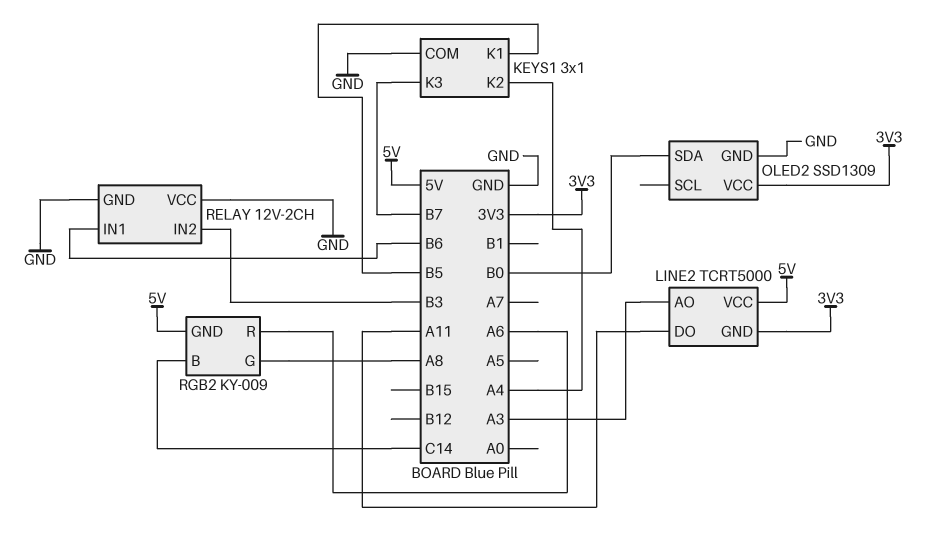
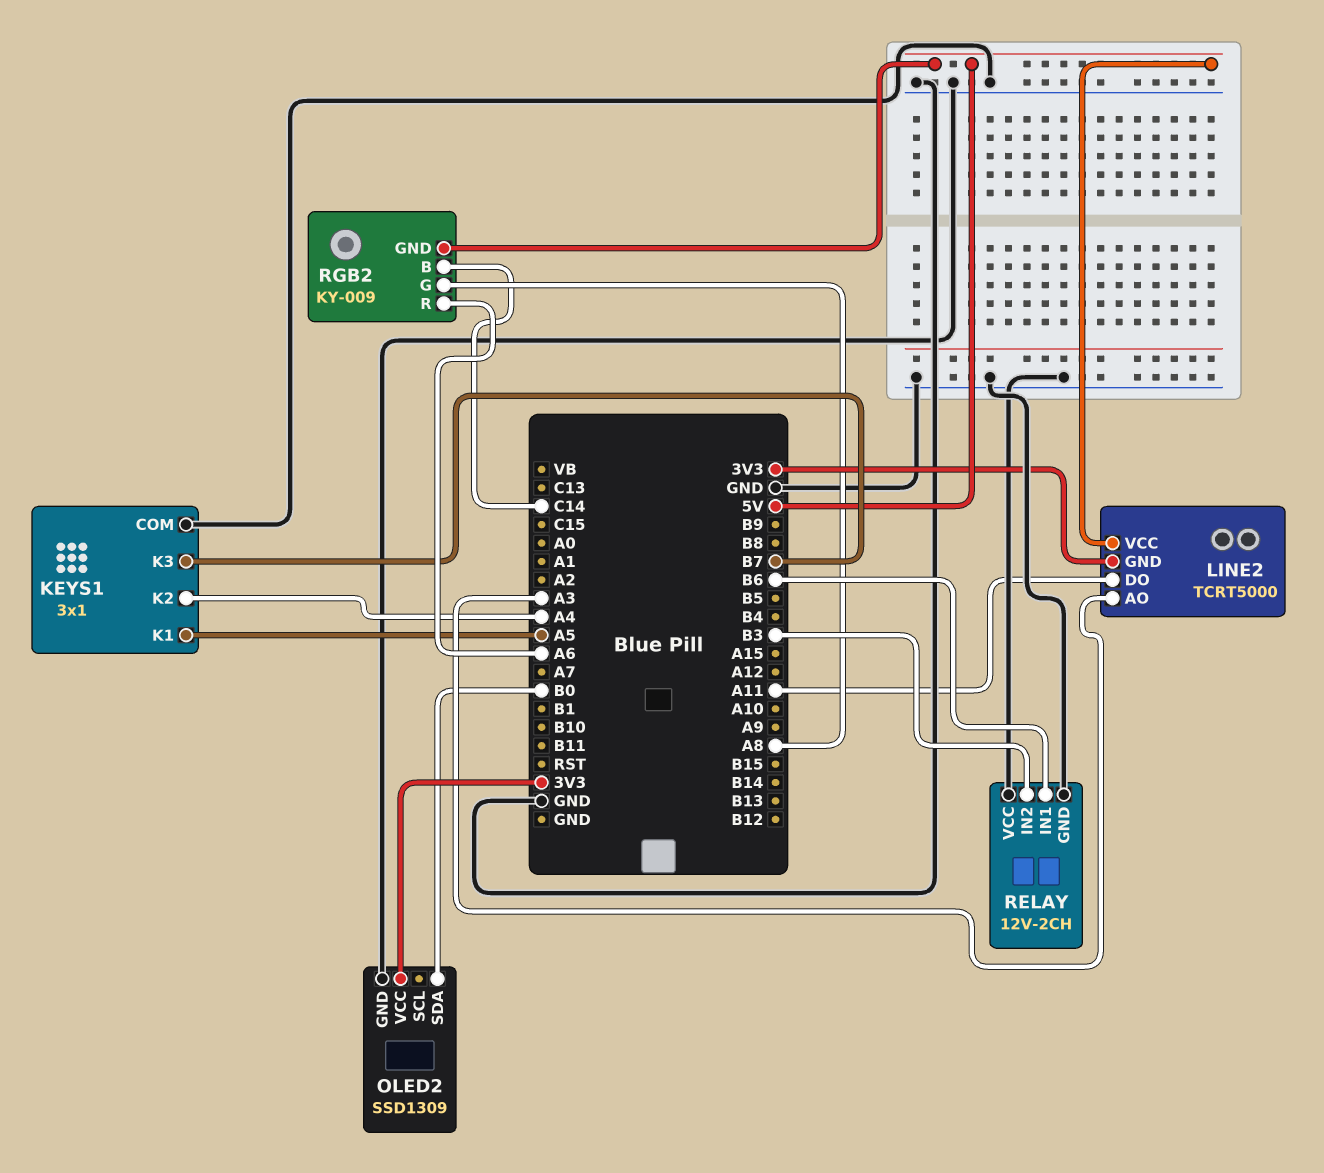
KEYS1 pin K1: B5 -> A5

